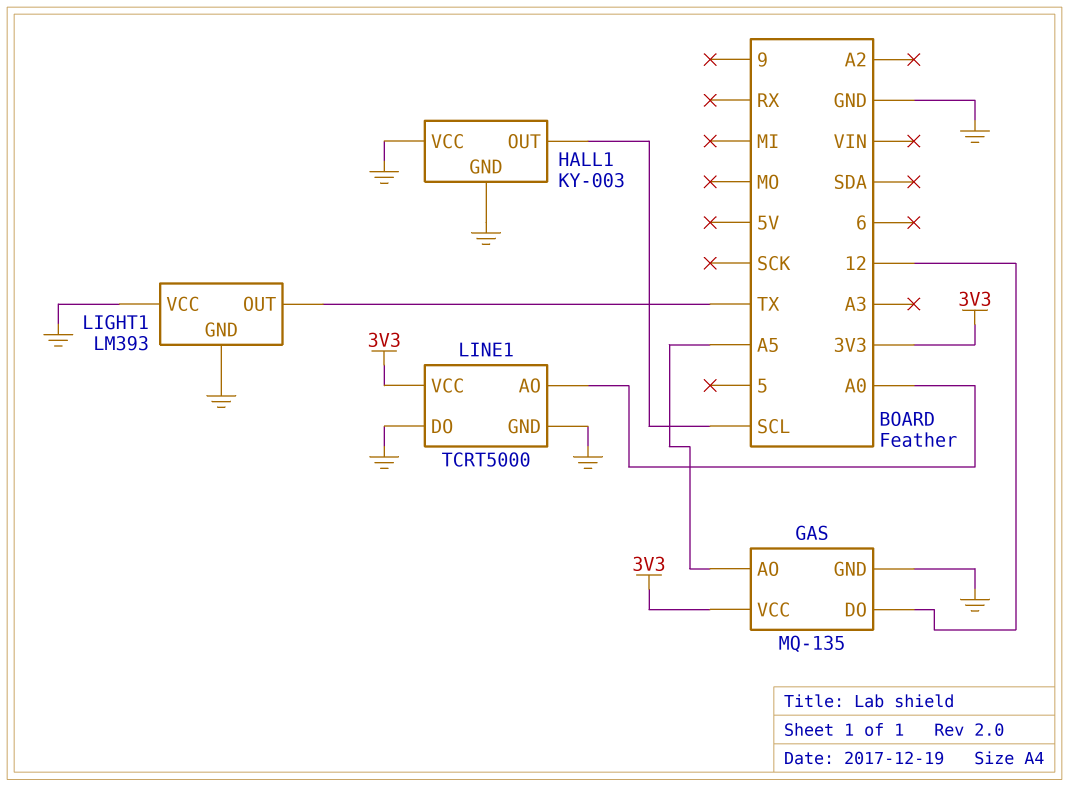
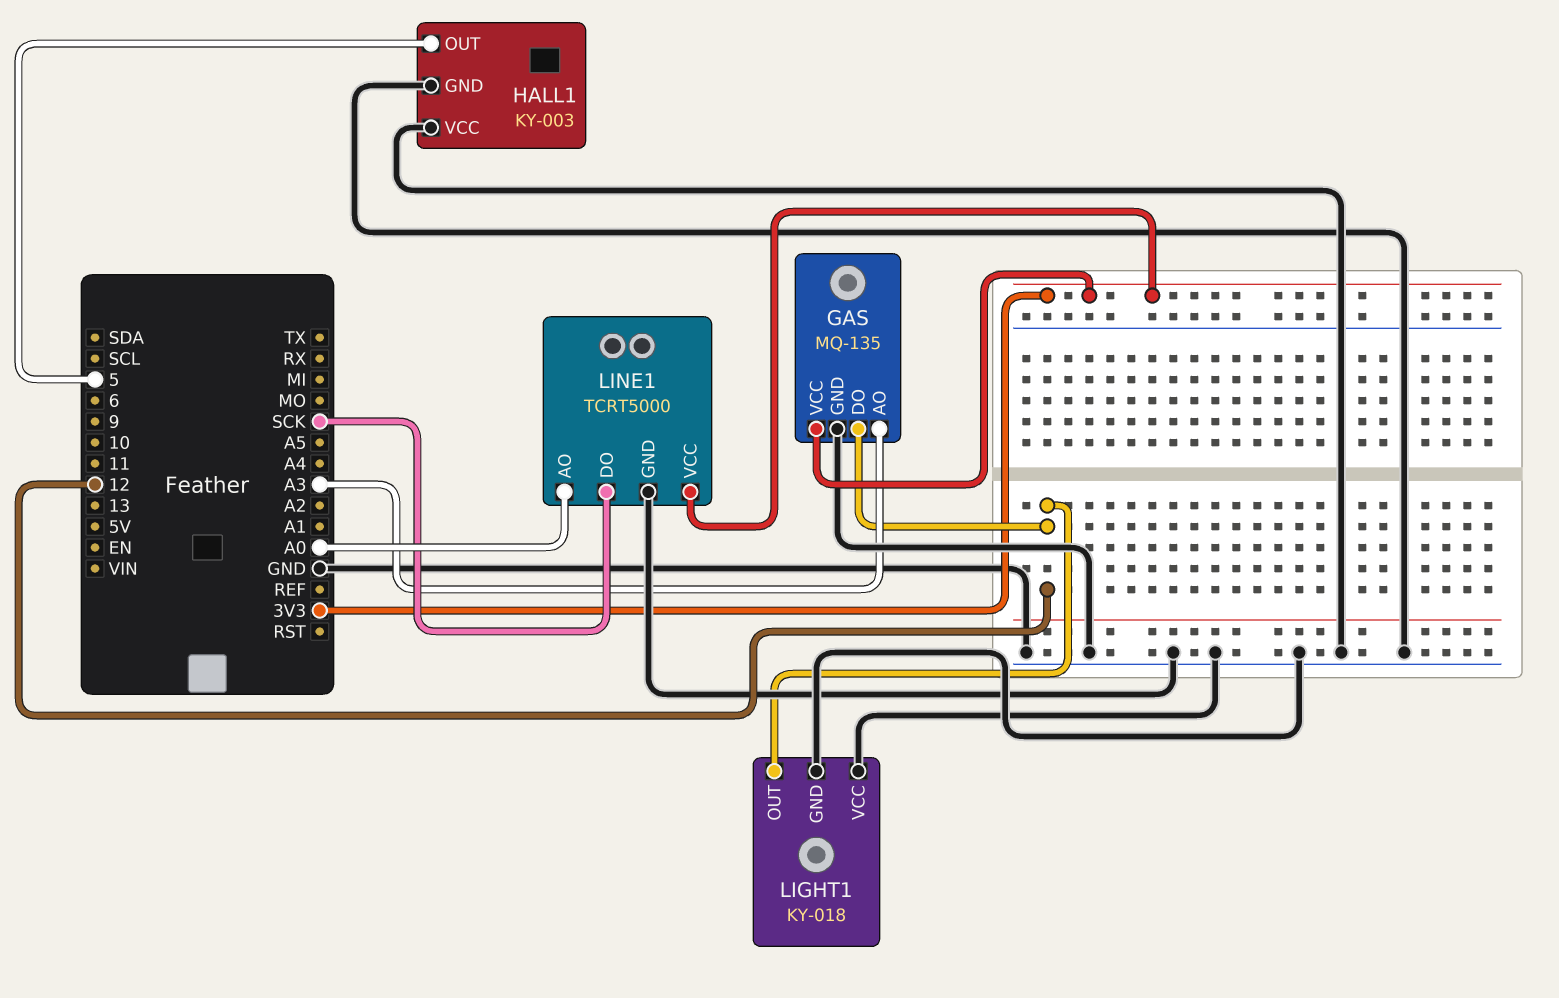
GAS pin AO: A5 -> A3
HALL1 pin OUT: SCL -> 5
LIGHT1: LM393 -> KY-018
LIGHT1 pin OUT: TX -> 12
LINE1 pin DO: GND -> SCK

